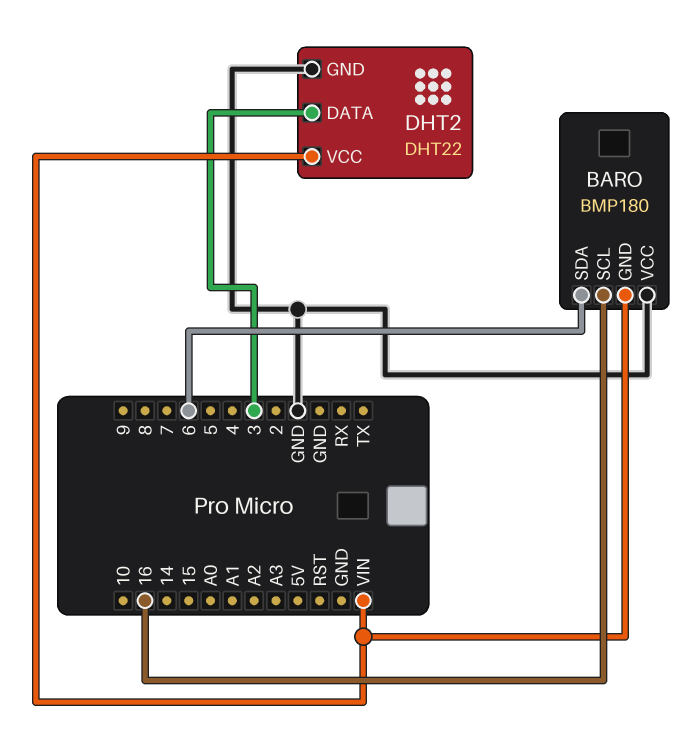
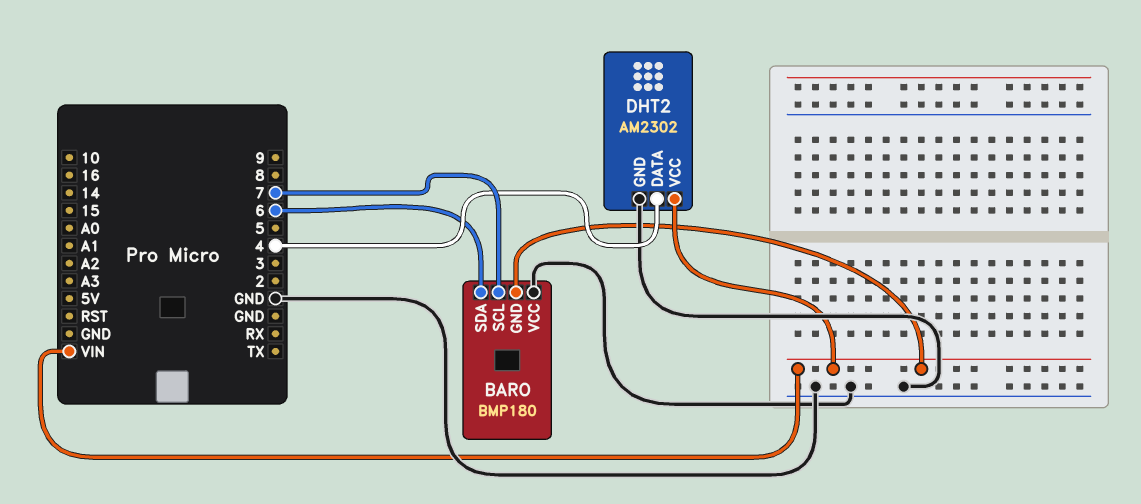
BARO pin SCL: 16 -> 7
DHT2: DHT22 -> AM2302
DHT2 pin DATA: 3 -> 4

